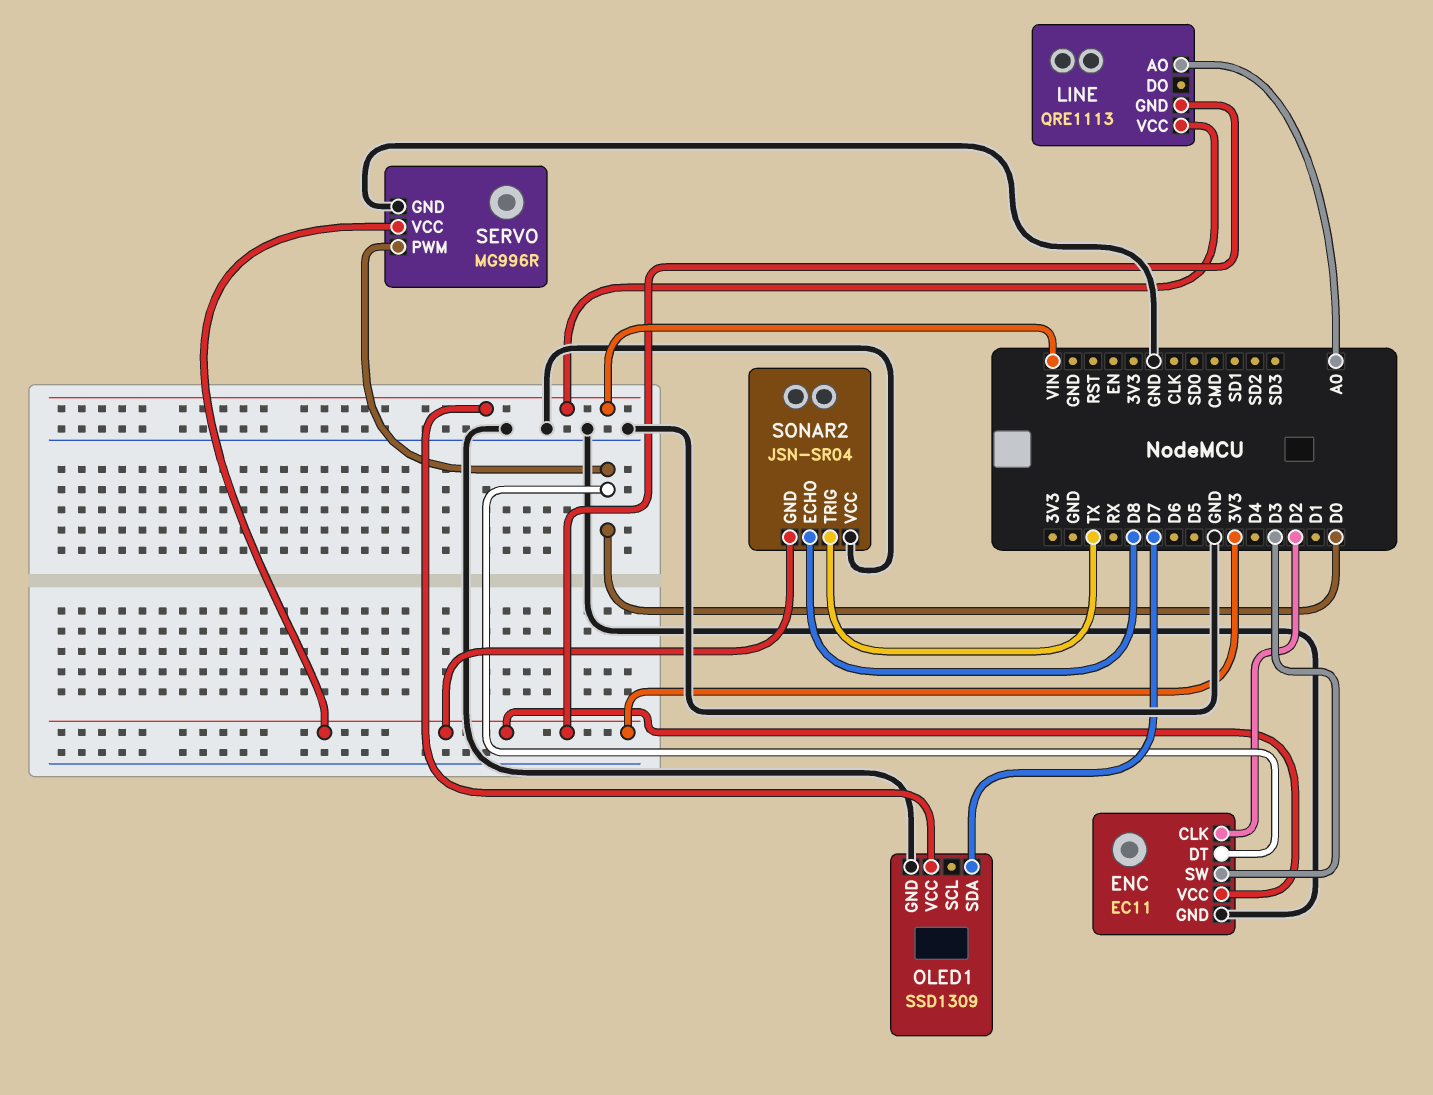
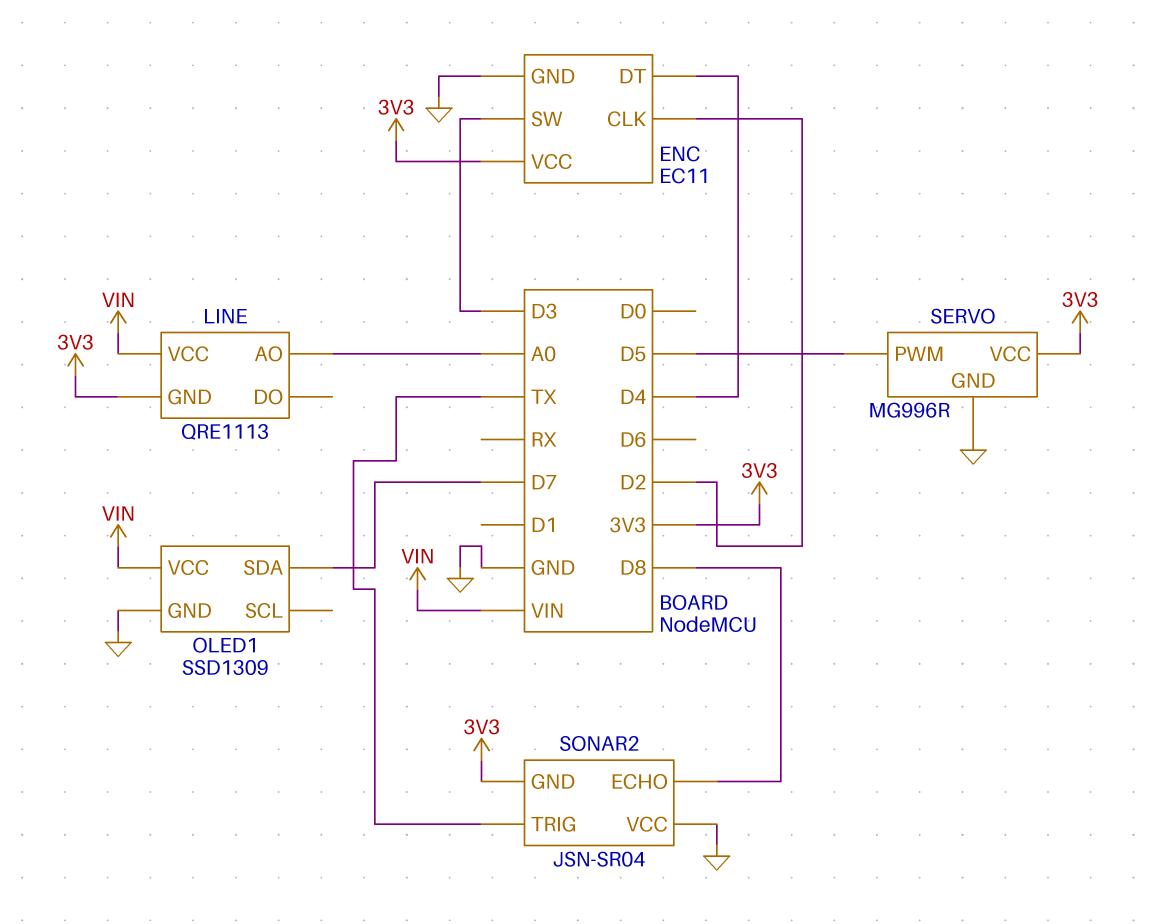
ENC pin DT: D0 -> D4
SERVO pin PWM: D0 -> D5

